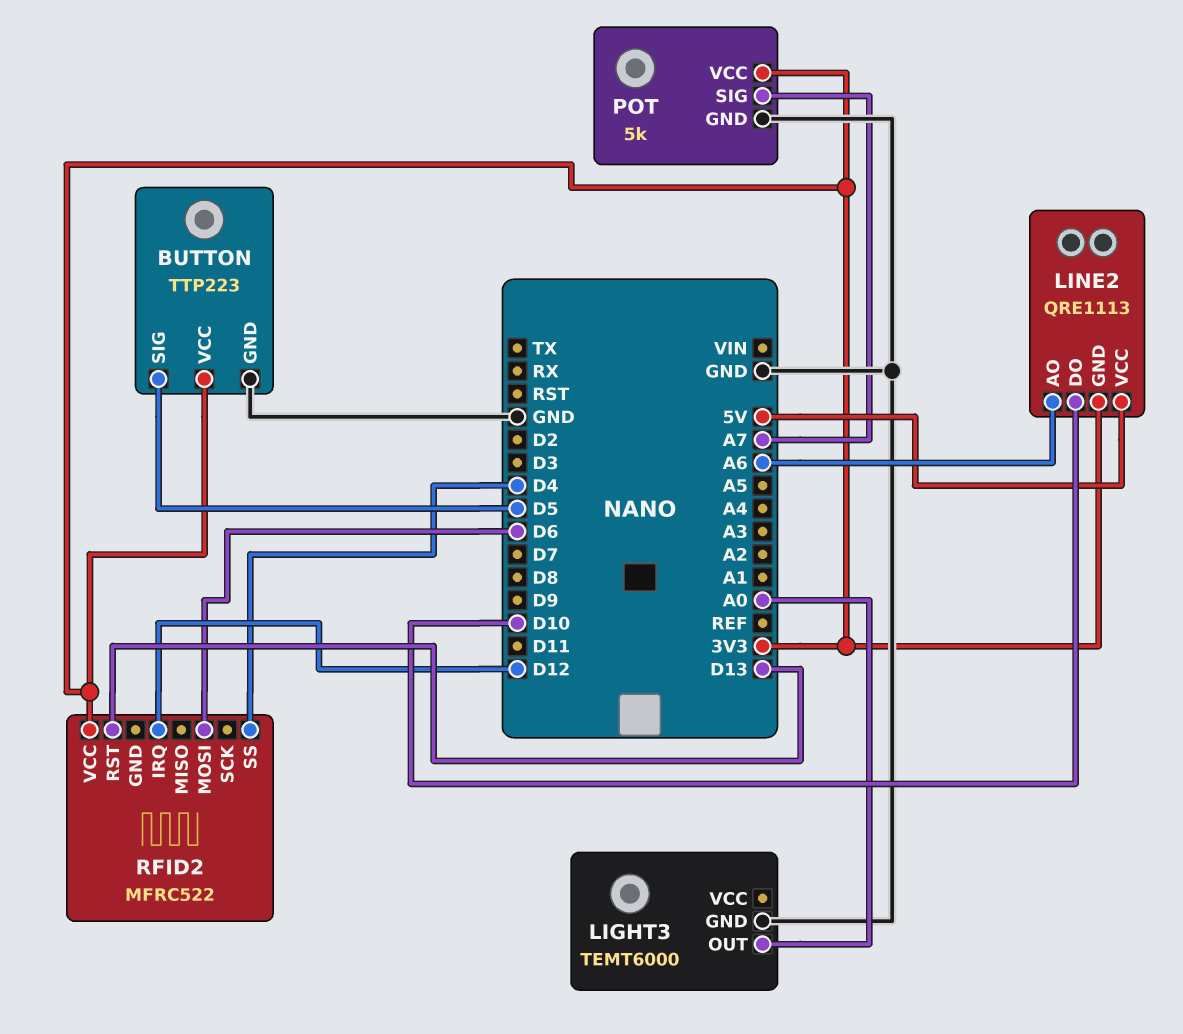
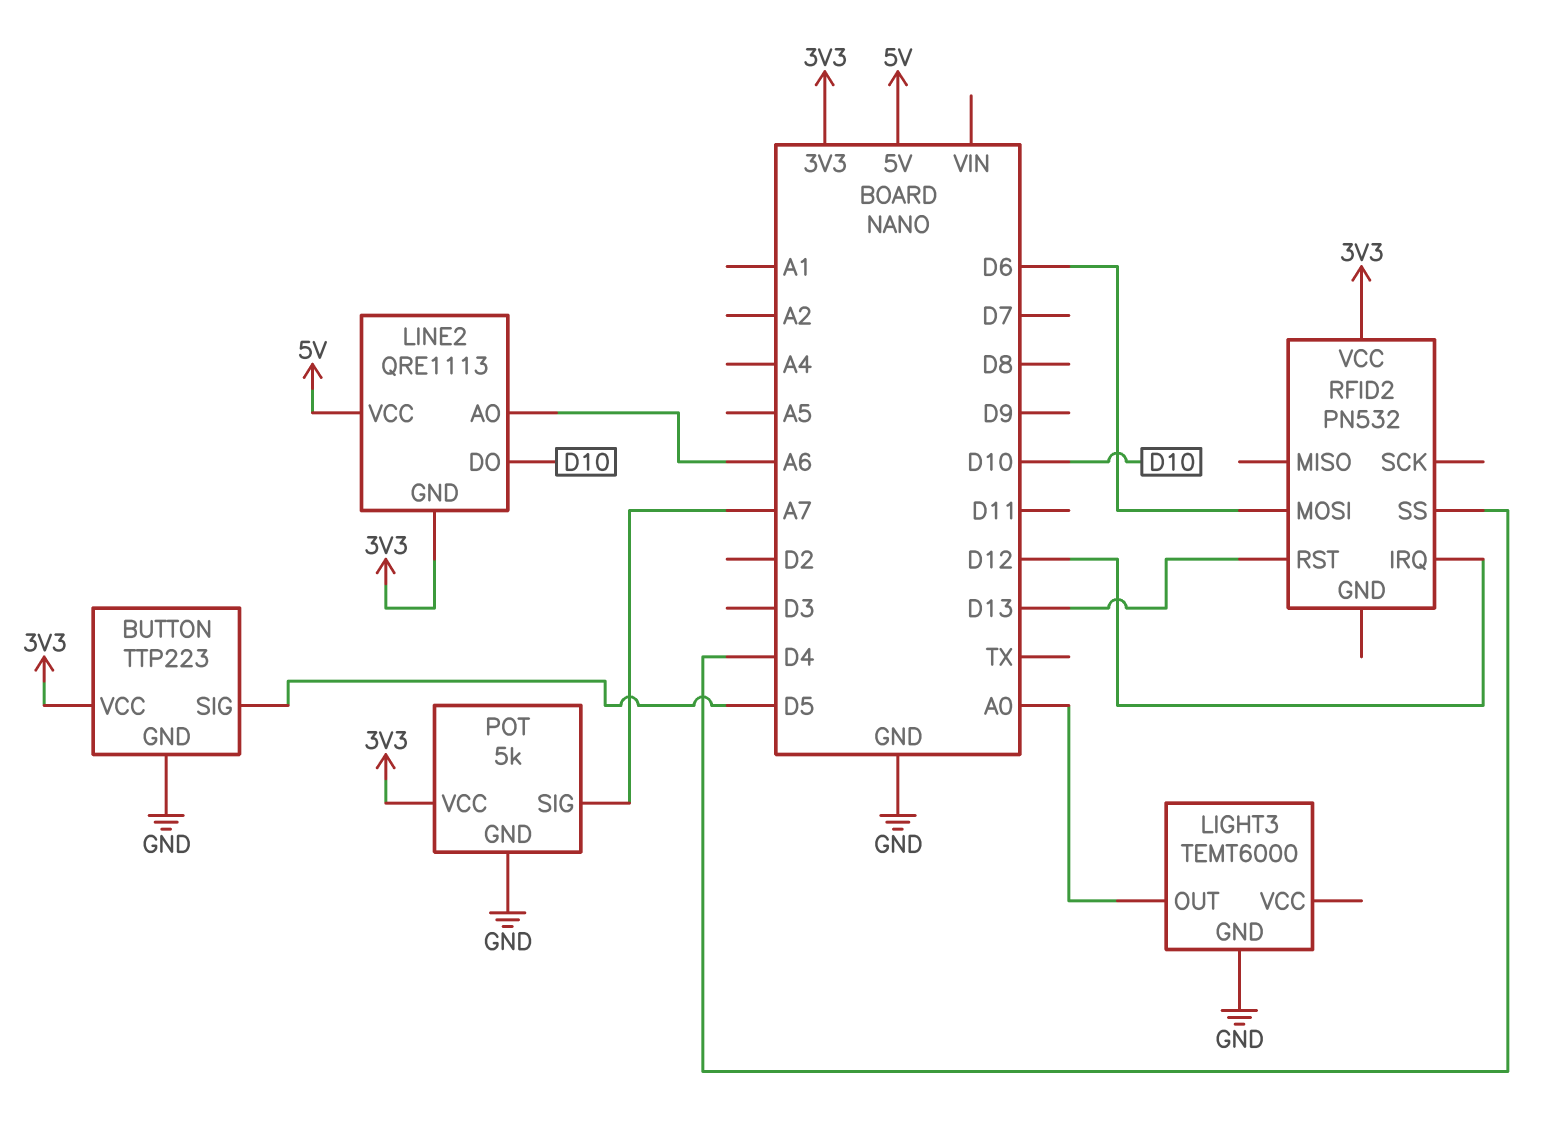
RFID2: MFRC522 -> PN532

